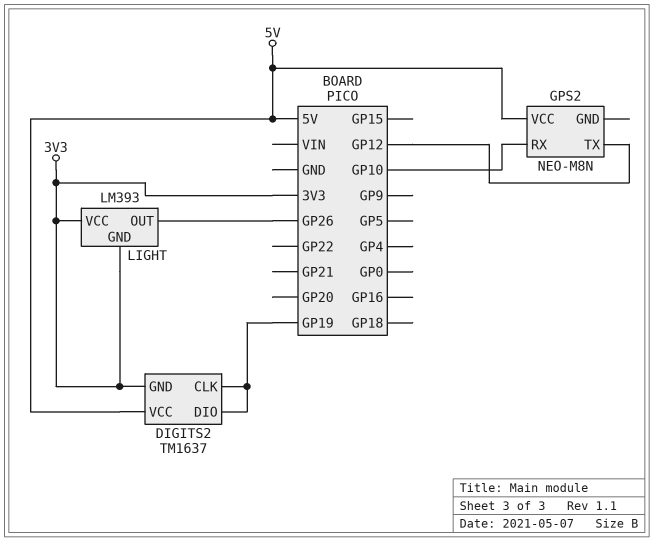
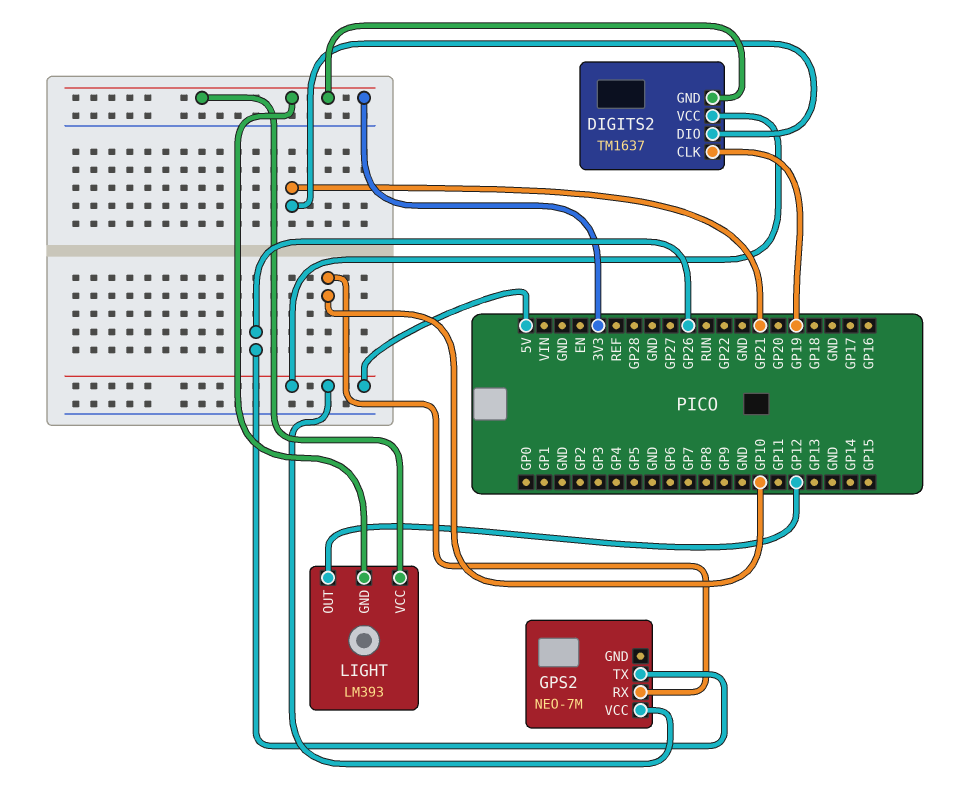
DIGITS2 pin DIO: GP19 -> GP21
GPS2: NEO-M8N -> NEO-7M
GPS2 pin TX: GP12 -> GP26
LIGHT pin OUT: GP26 -> GP12

